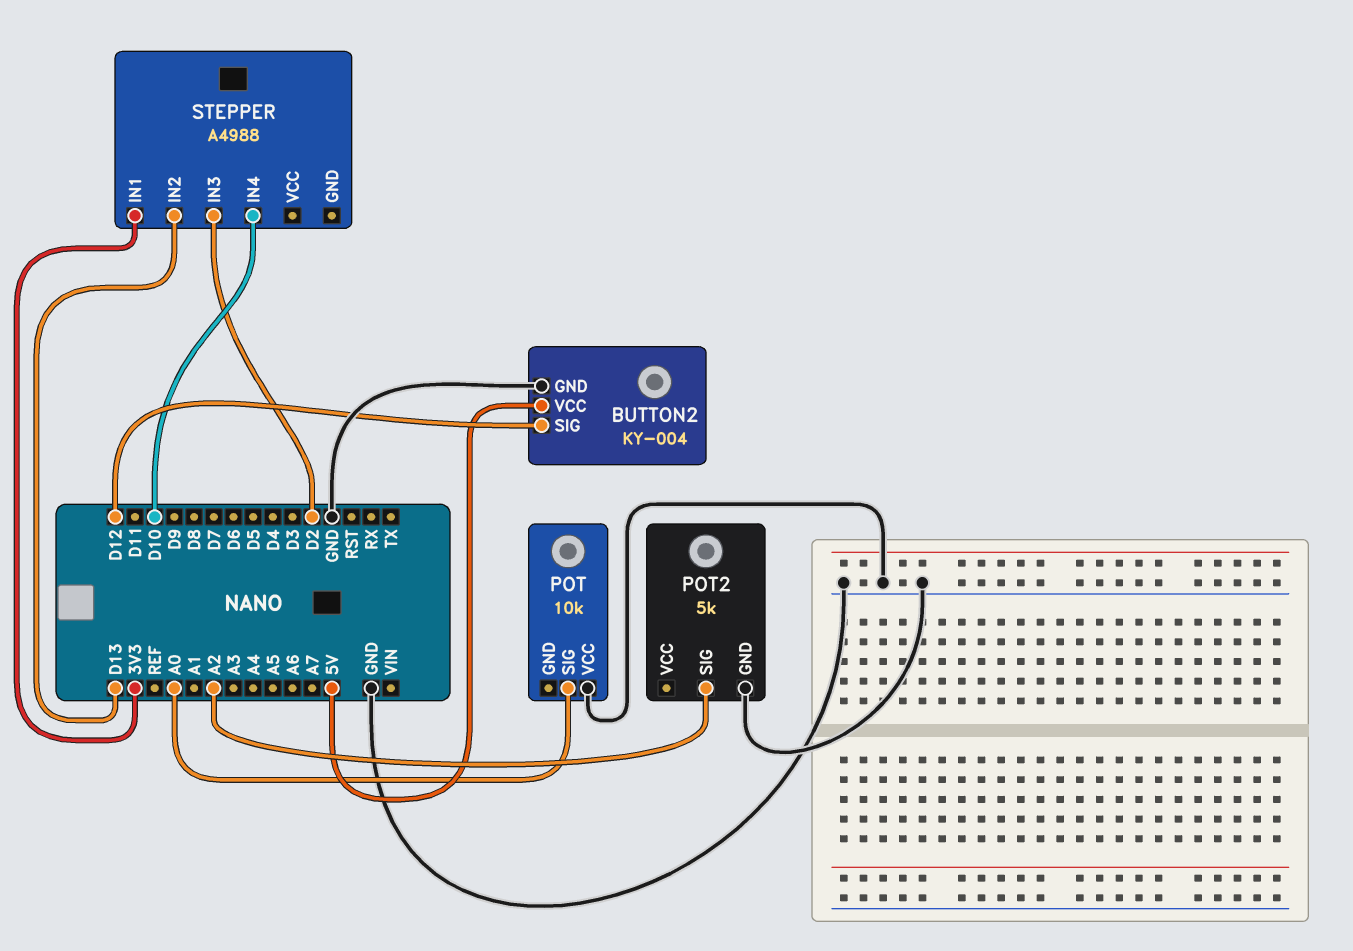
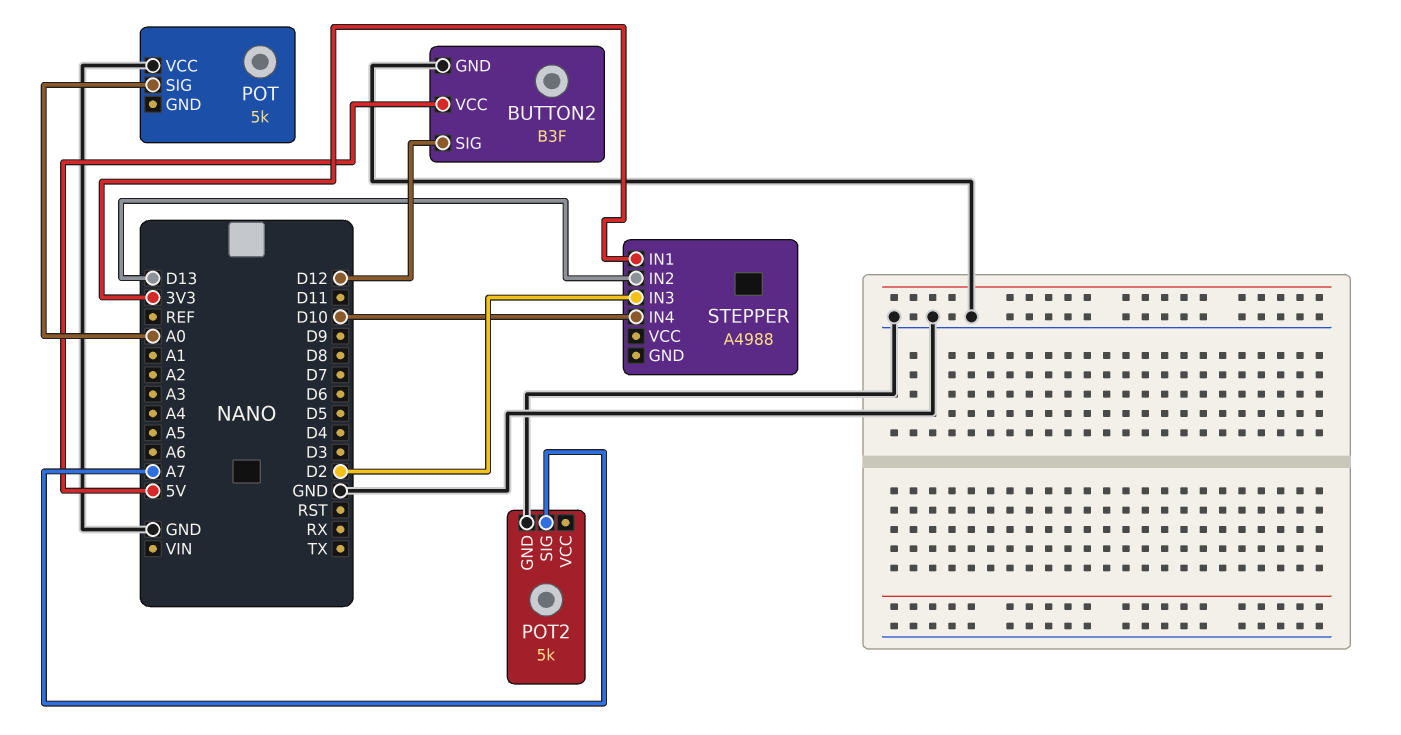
BUTTON2: KY-004 -> B3F
POT: 10k -> 5k
POT2 pin SIG: A2 -> A7

